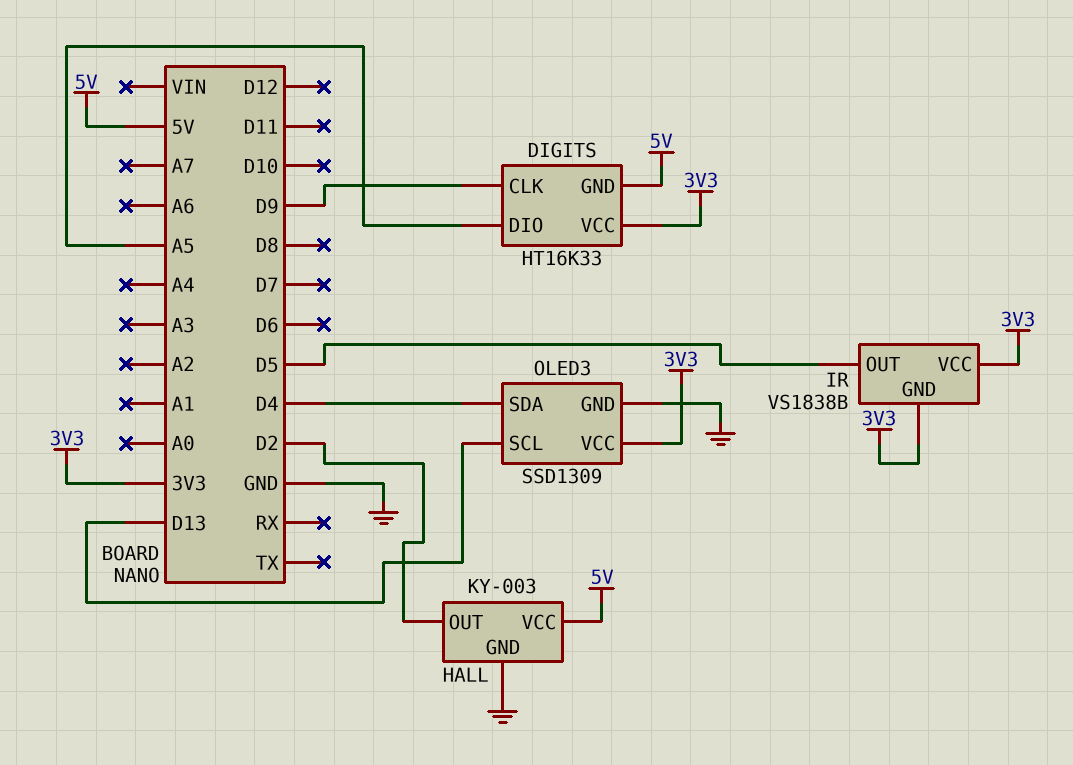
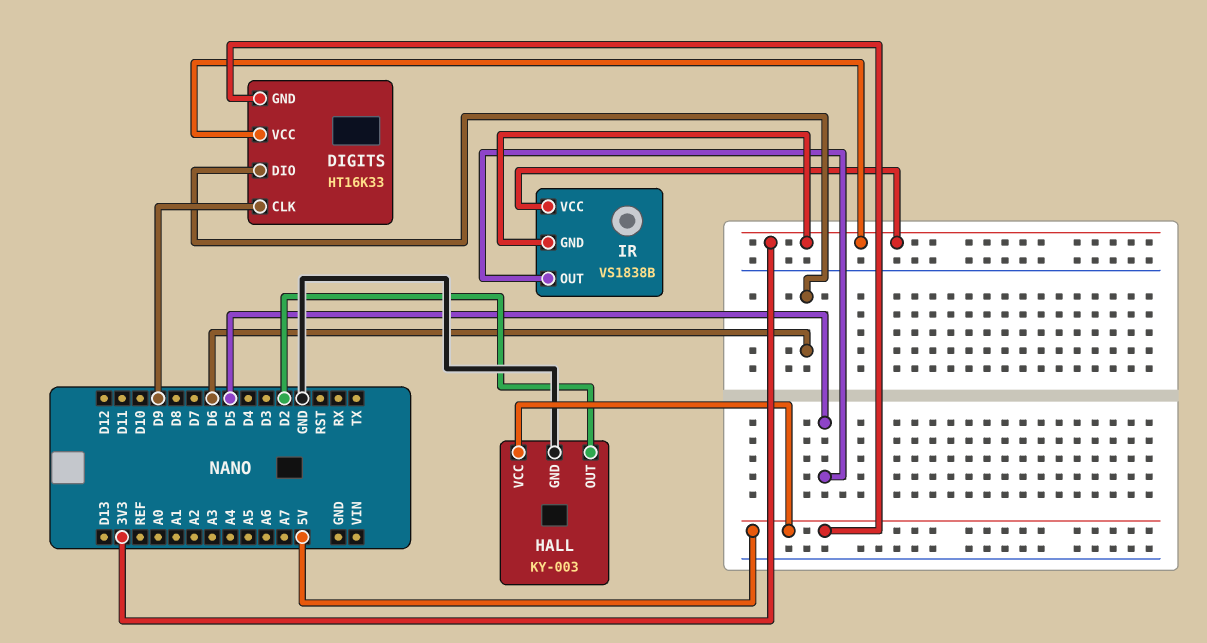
DIGITS pin DIO: A5 -> D6
OLED3: SSD1309 -> none
OLED3 pin GND: GND -> none
OLED3 pin SCL: D13 -> none
OLED3 pin SDA: D4 -> none
OLED3 pin VCC: 3V3 -> none

